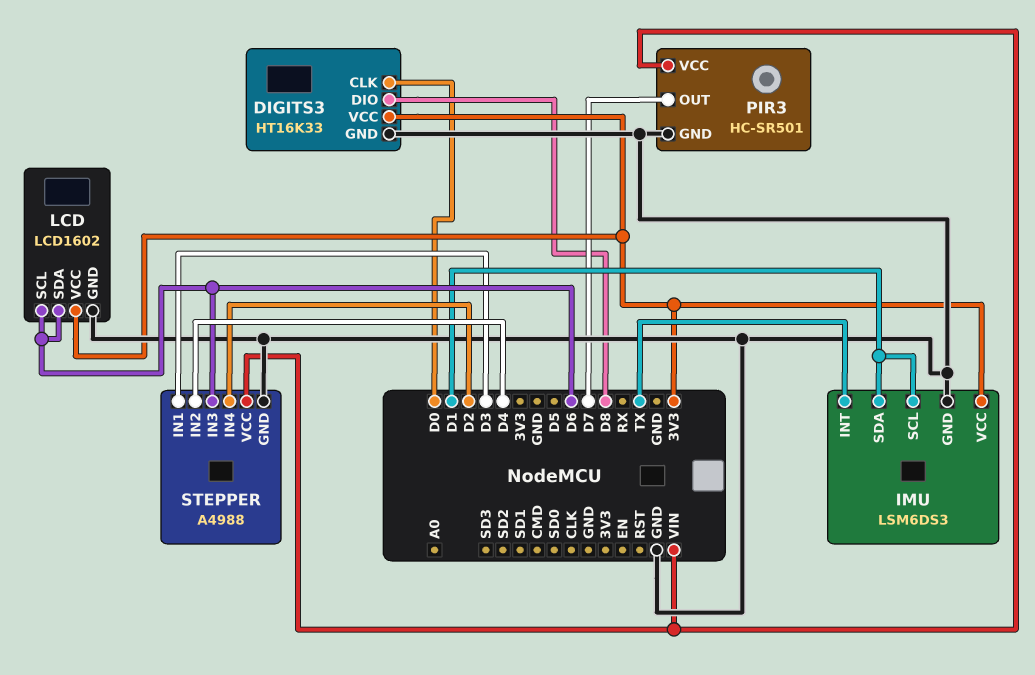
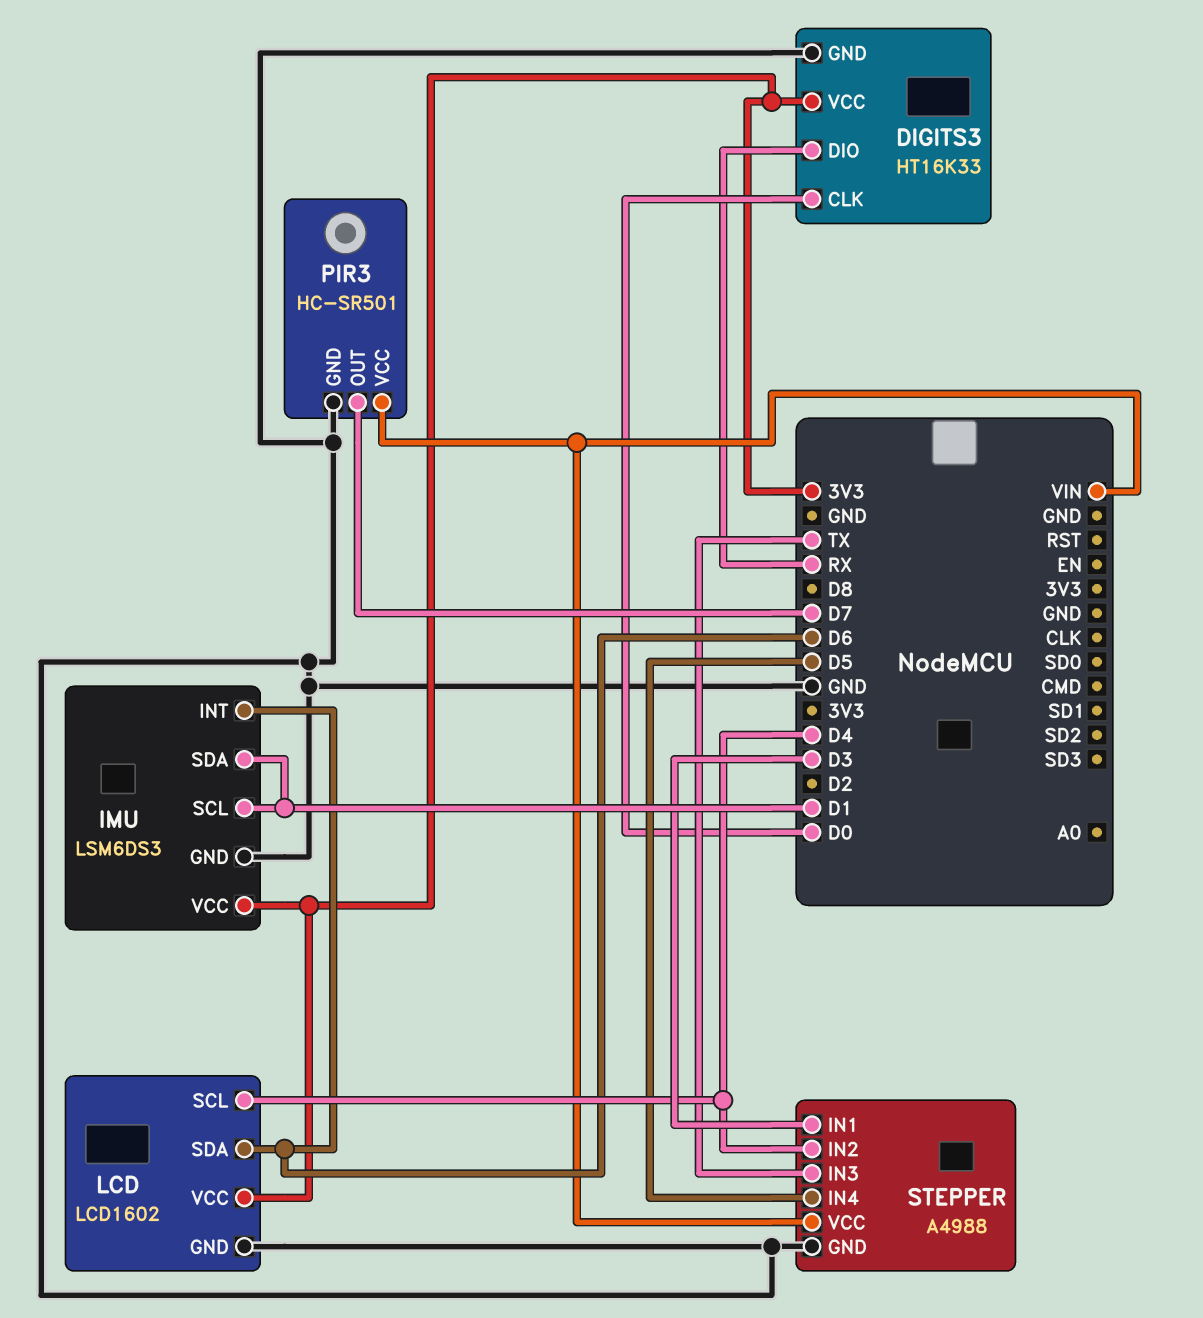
DIGITS3 pin DIO: D8 -> RX
IMU pin INT: TX -> D6
LCD pin SCL: D6 -> D4
STEPPER pin IN3: D6 -> TX
STEPPER pin IN4: D2 -> D5

